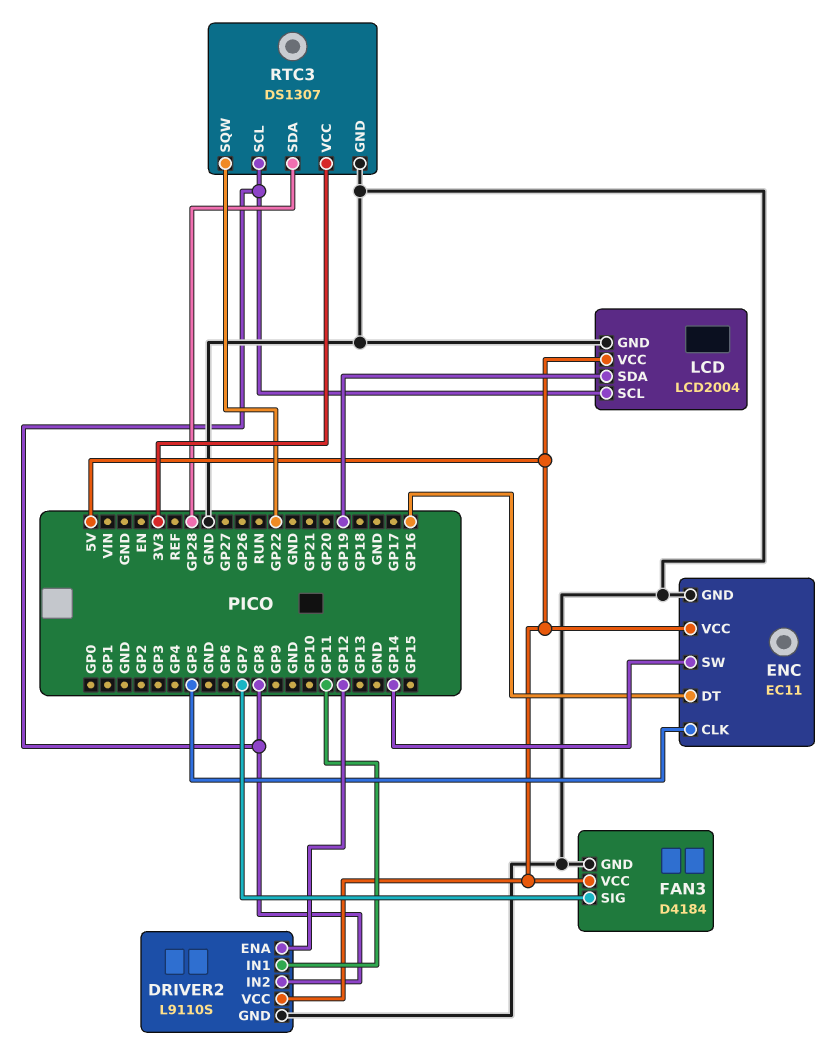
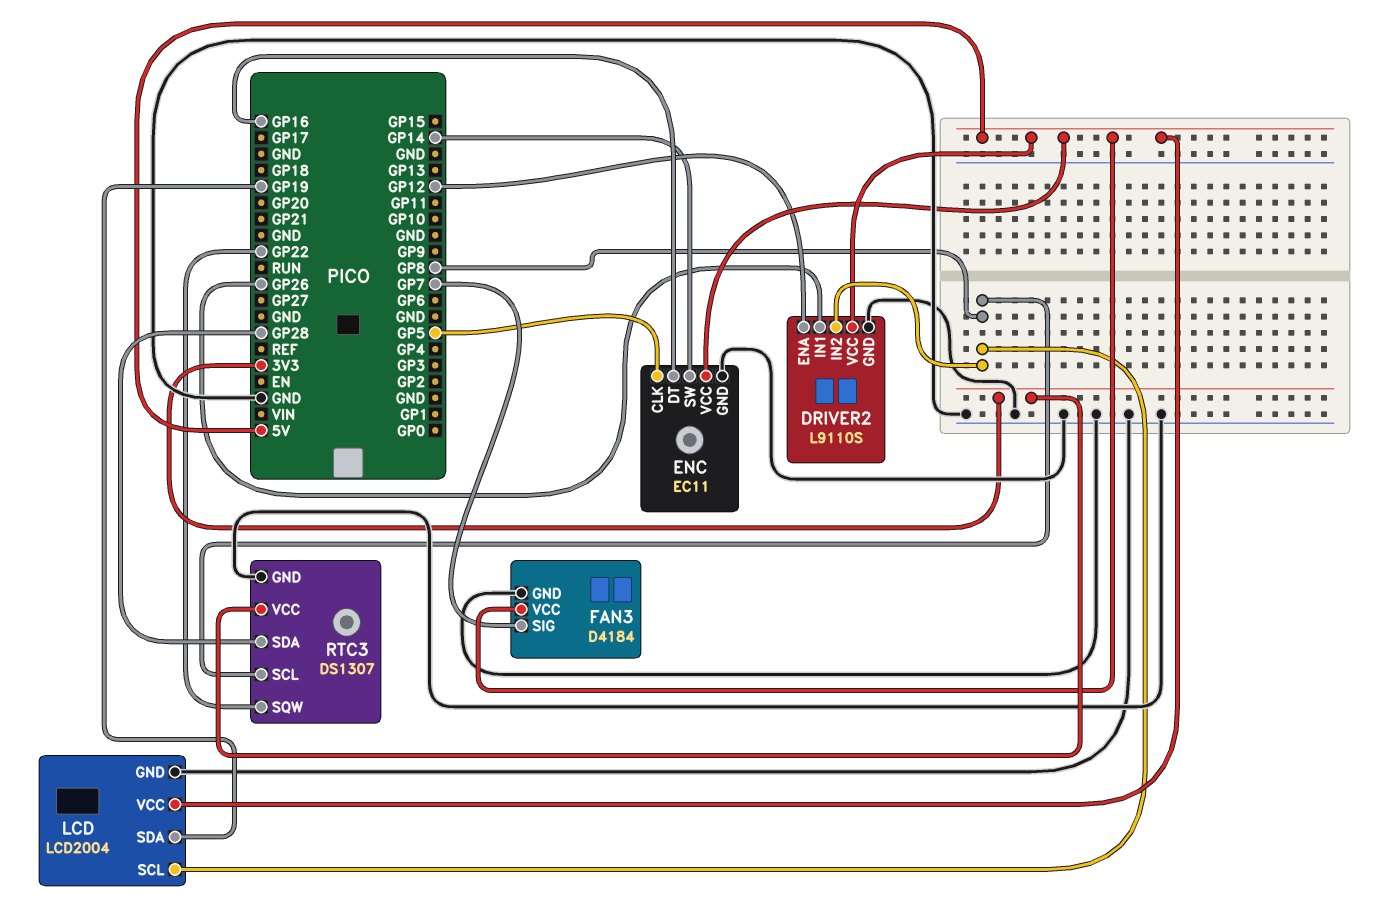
DRIVER2 pin IN1: GP11 -> GP26

